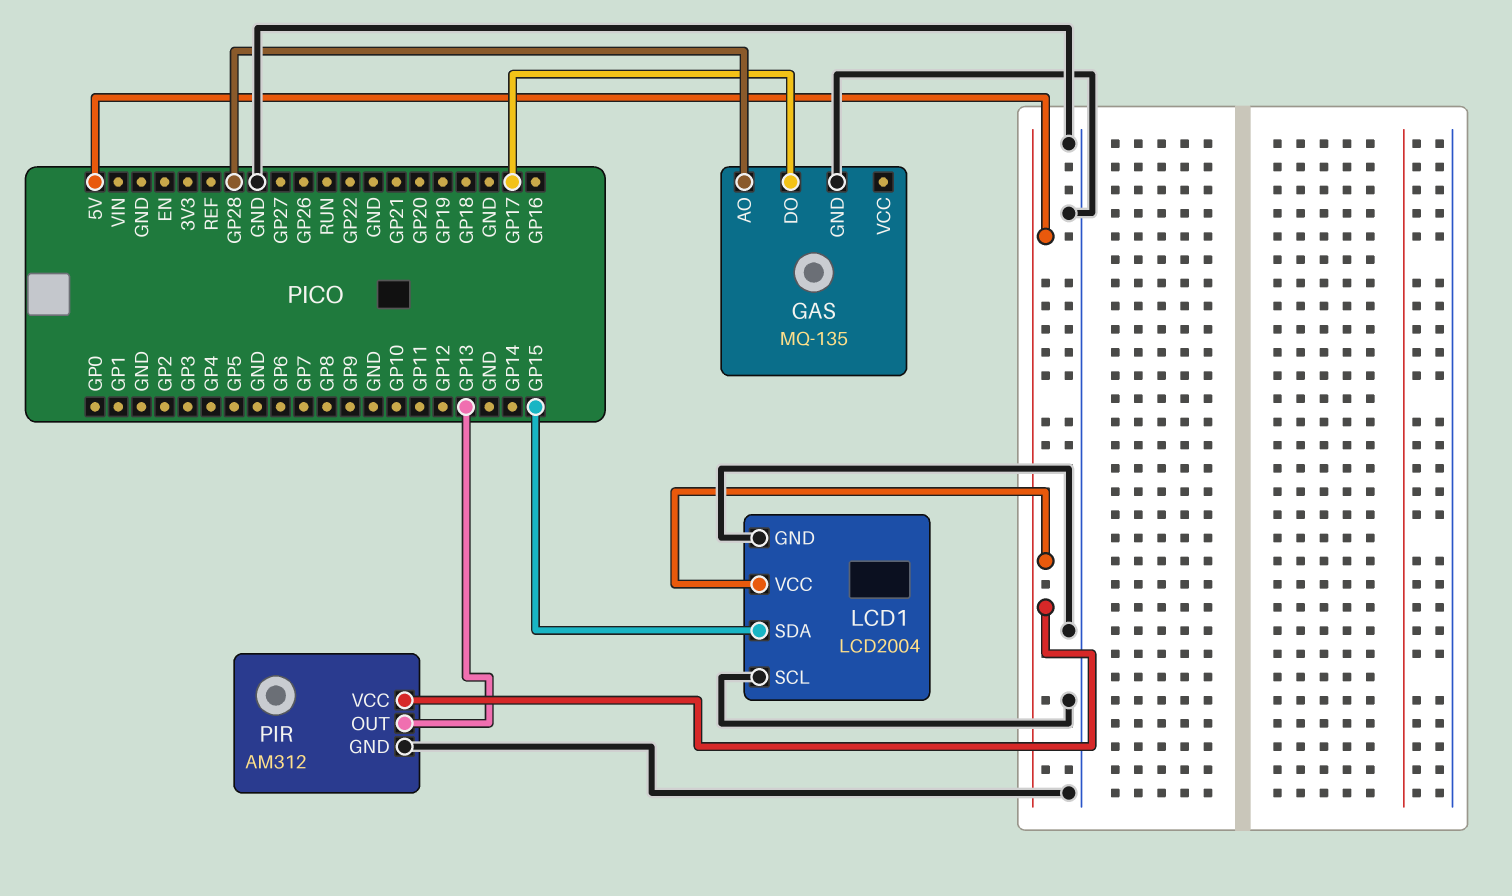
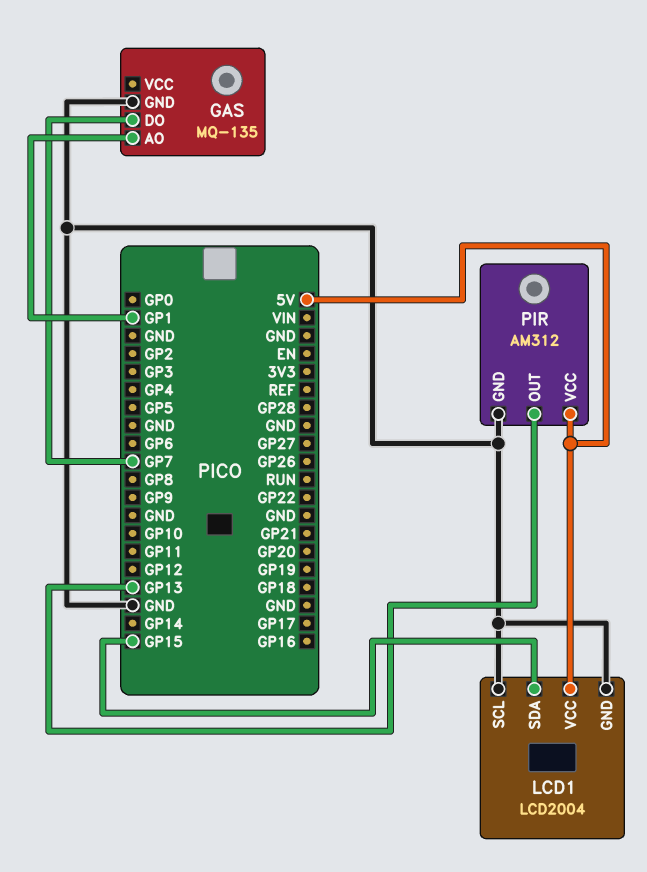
GAS pin AO: GP28 -> GP1
GAS pin DO: GP17 -> GP7

